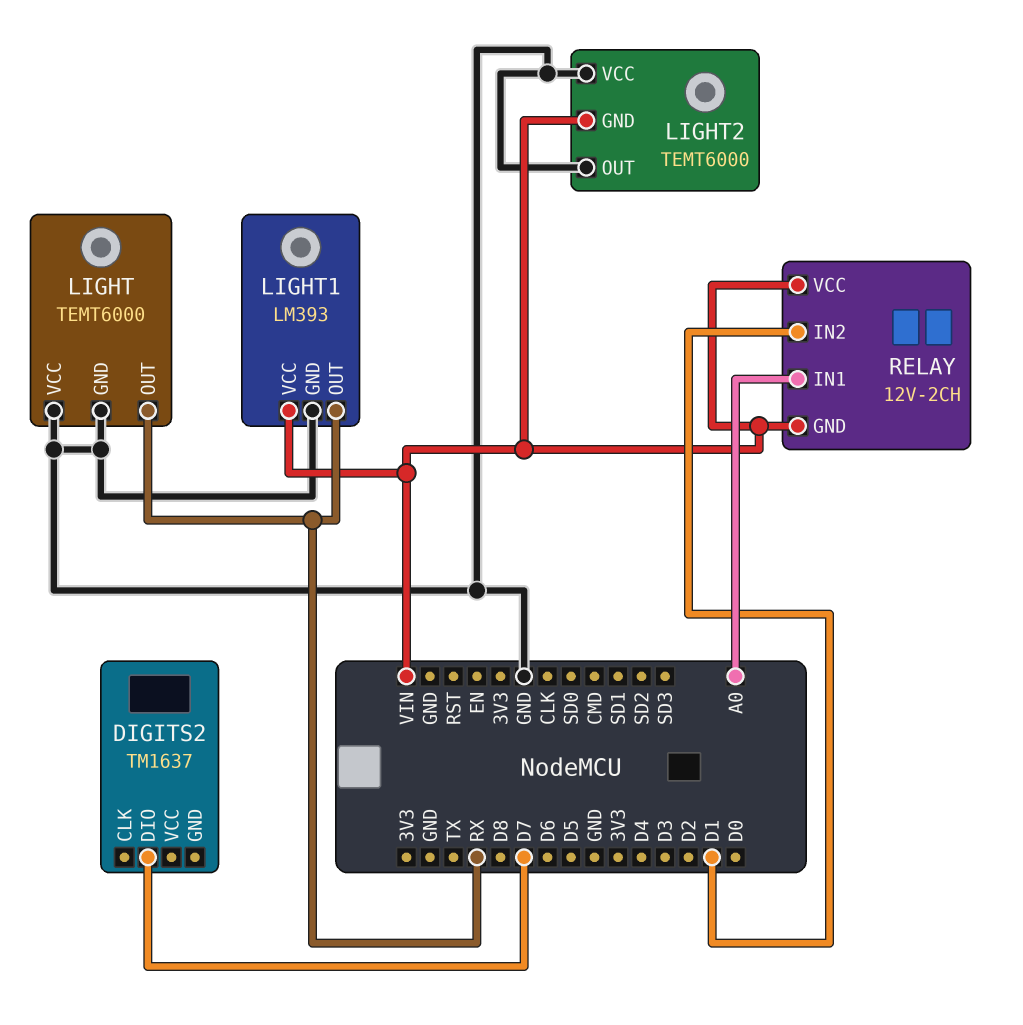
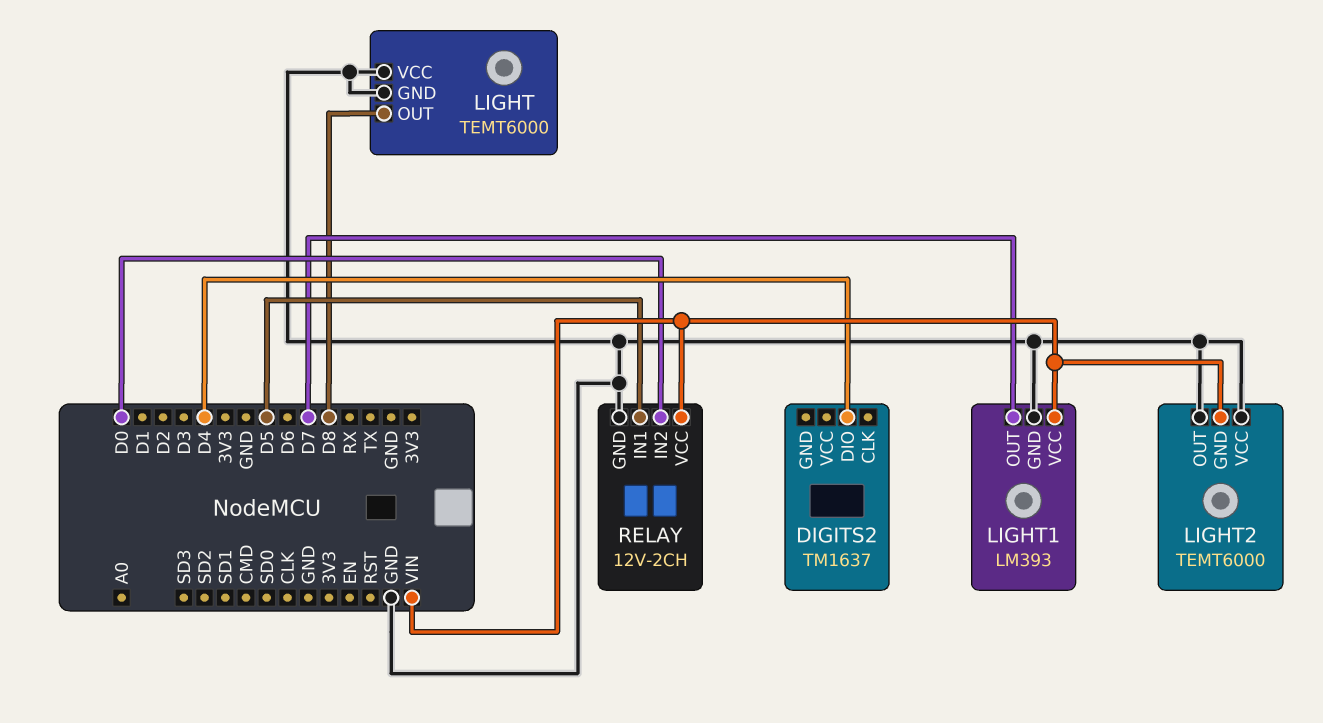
DIGITS2 pin DIO: D7 -> D4
LIGHT pin OUT: RX -> D8
LIGHT1 pin OUT: RX -> D7
RELAY pin GND: VIN -> GND
RELAY pin IN1: A0 -> D5
RELAY pin IN2: D1 -> D0

